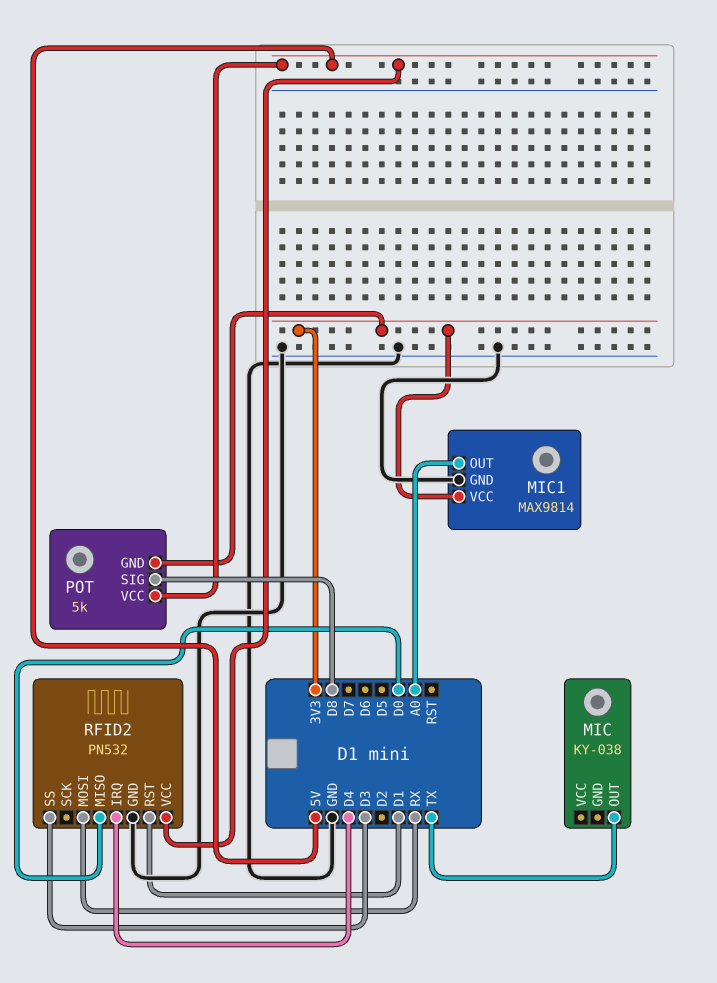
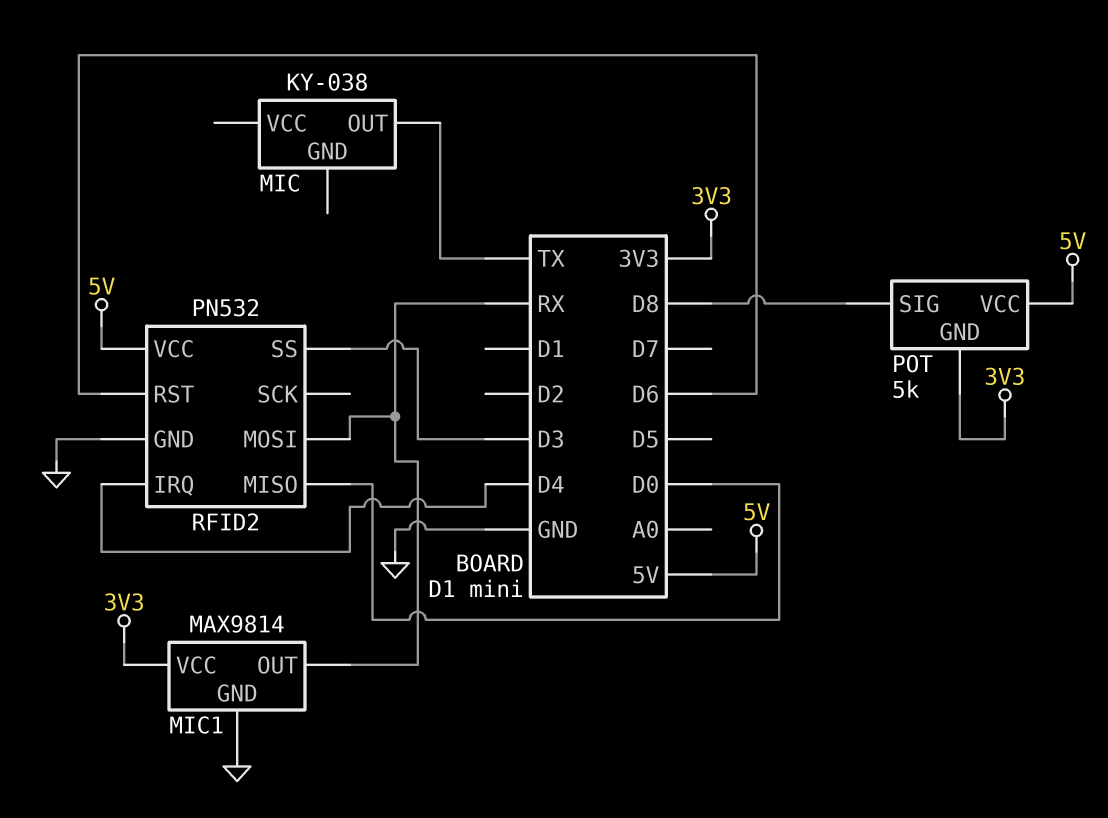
MIC1 pin OUT: A0 -> RX
RFID2 pin RST: D1 -> D6

